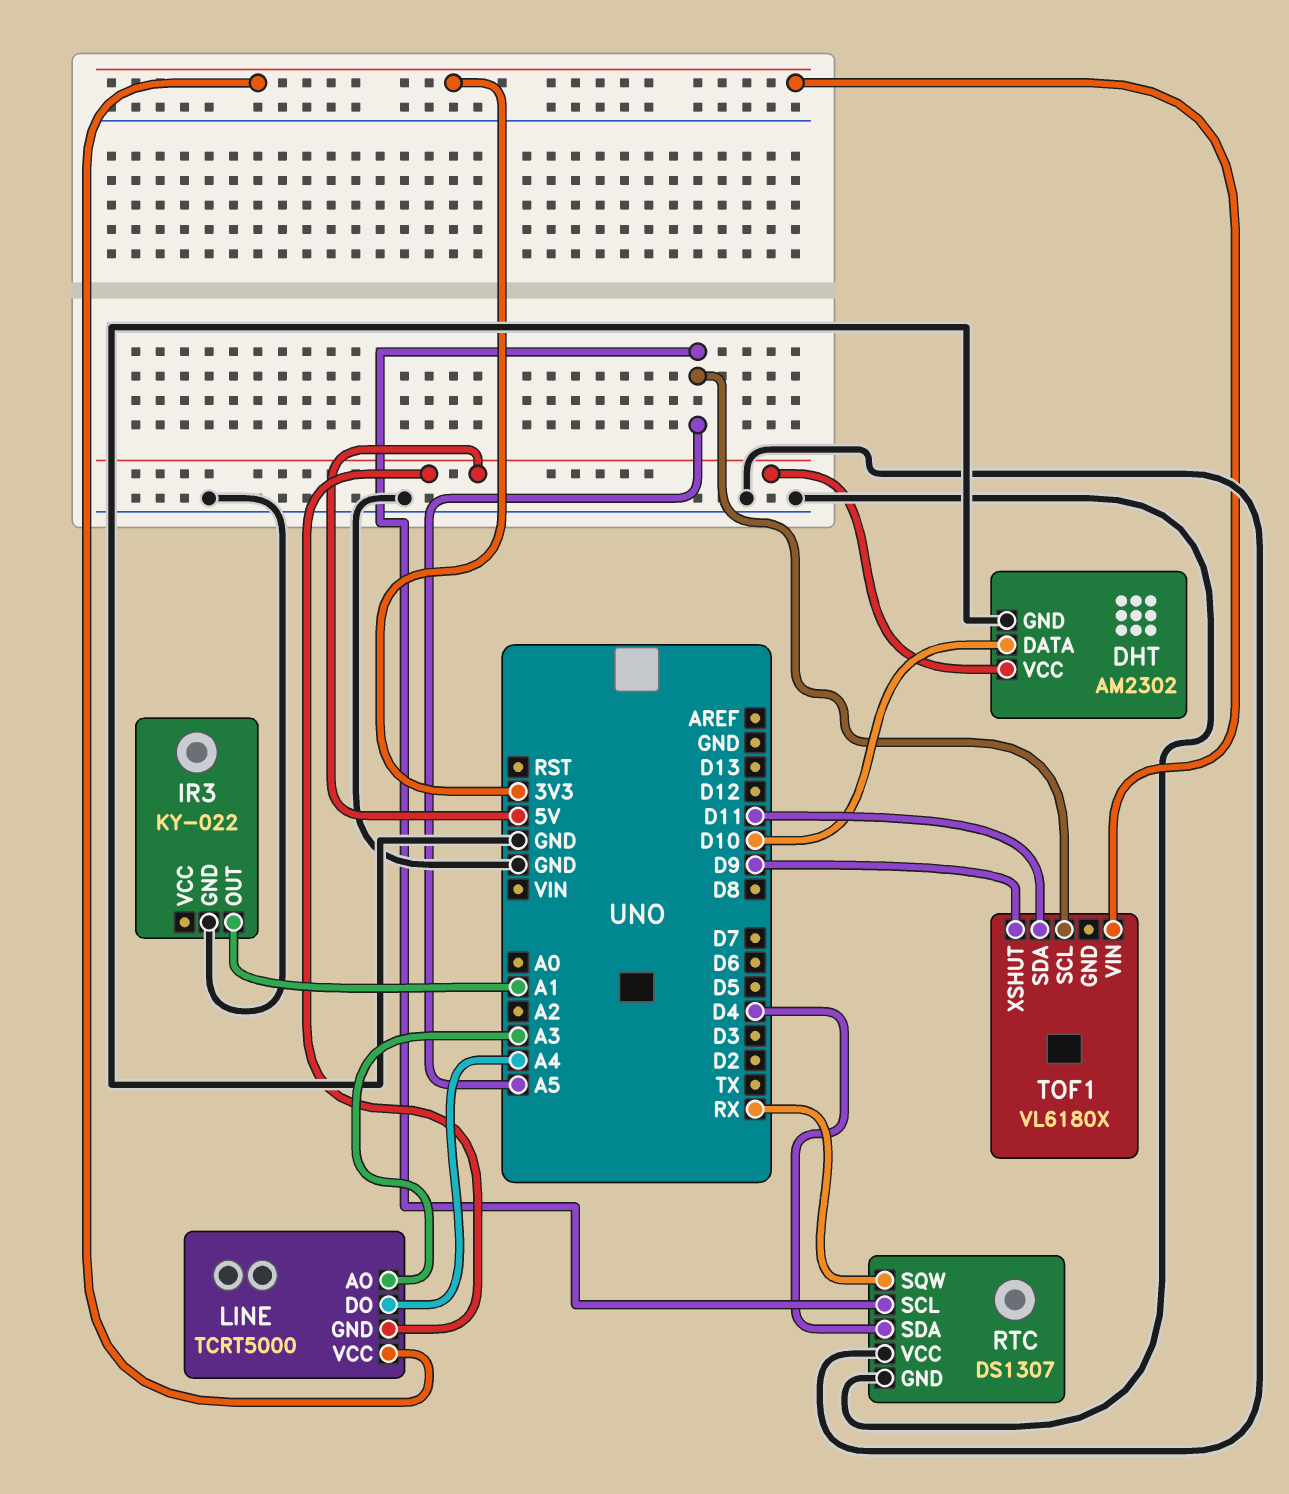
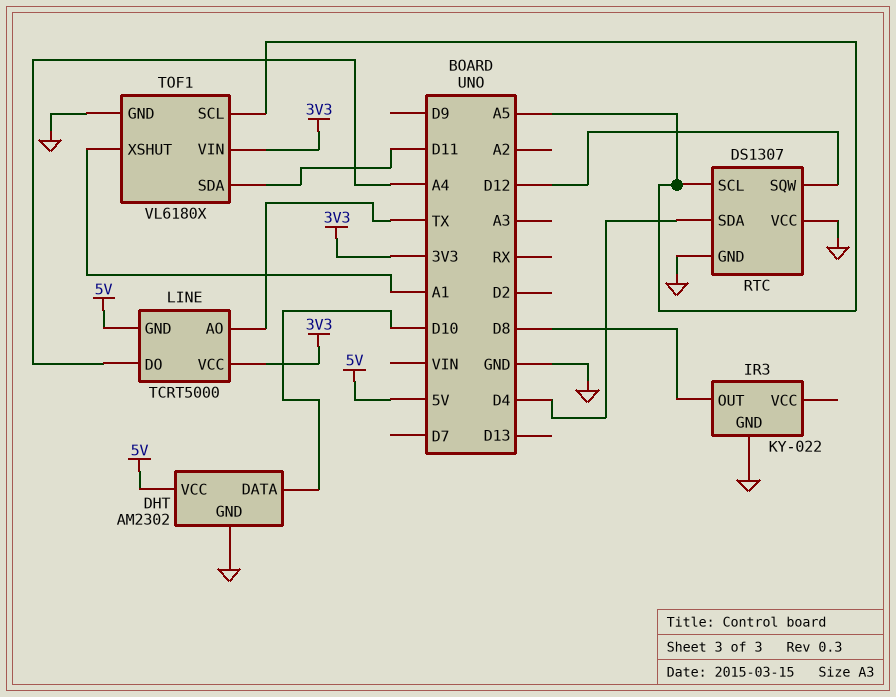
IR3 pin OUT: A1 -> D8
LINE pin AO: A3 -> TX
RTC pin SQW: RX -> D12
TOF1 pin GND: none -> GND
TOF1 pin XSHUT: D9 -> A1

